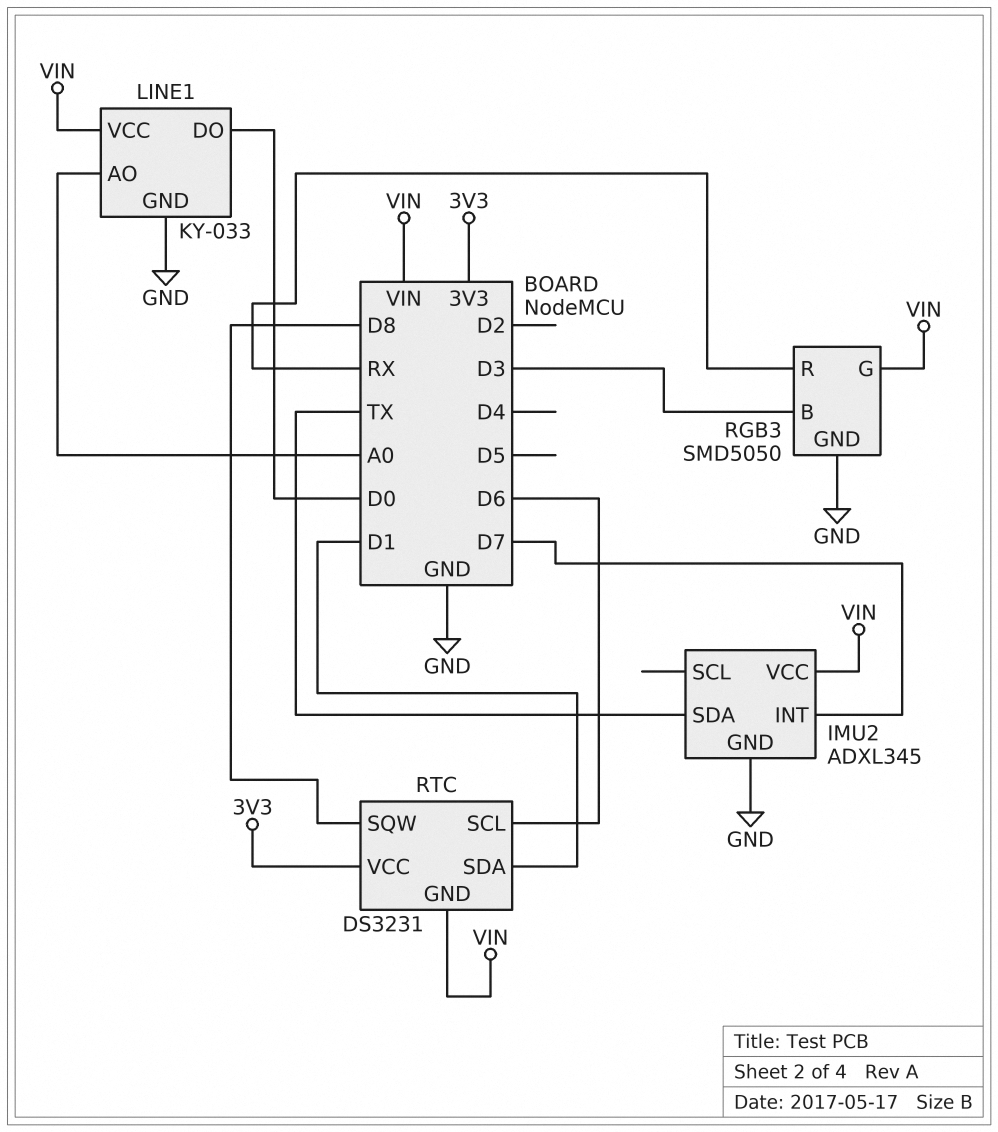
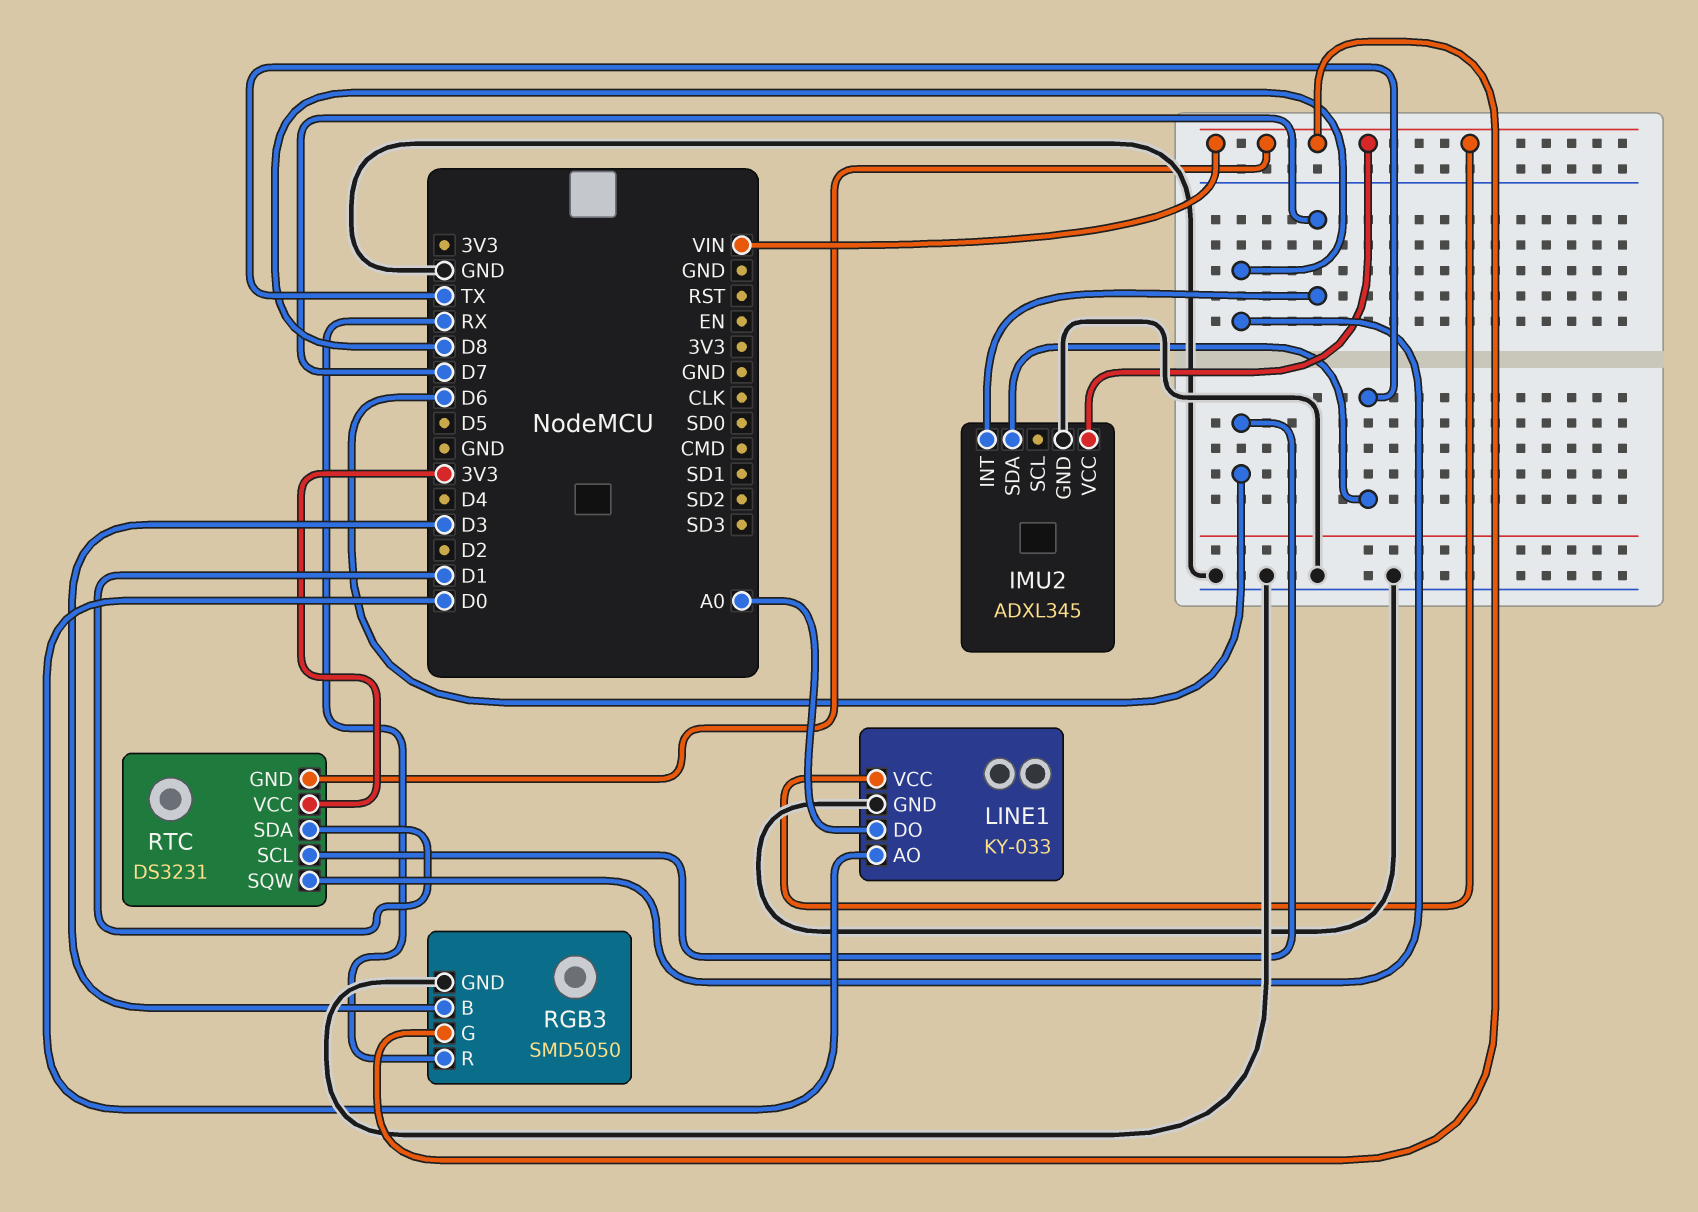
LINE1 pin AO: A0 -> D0
LINE1 pin DO: D0 -> A0

